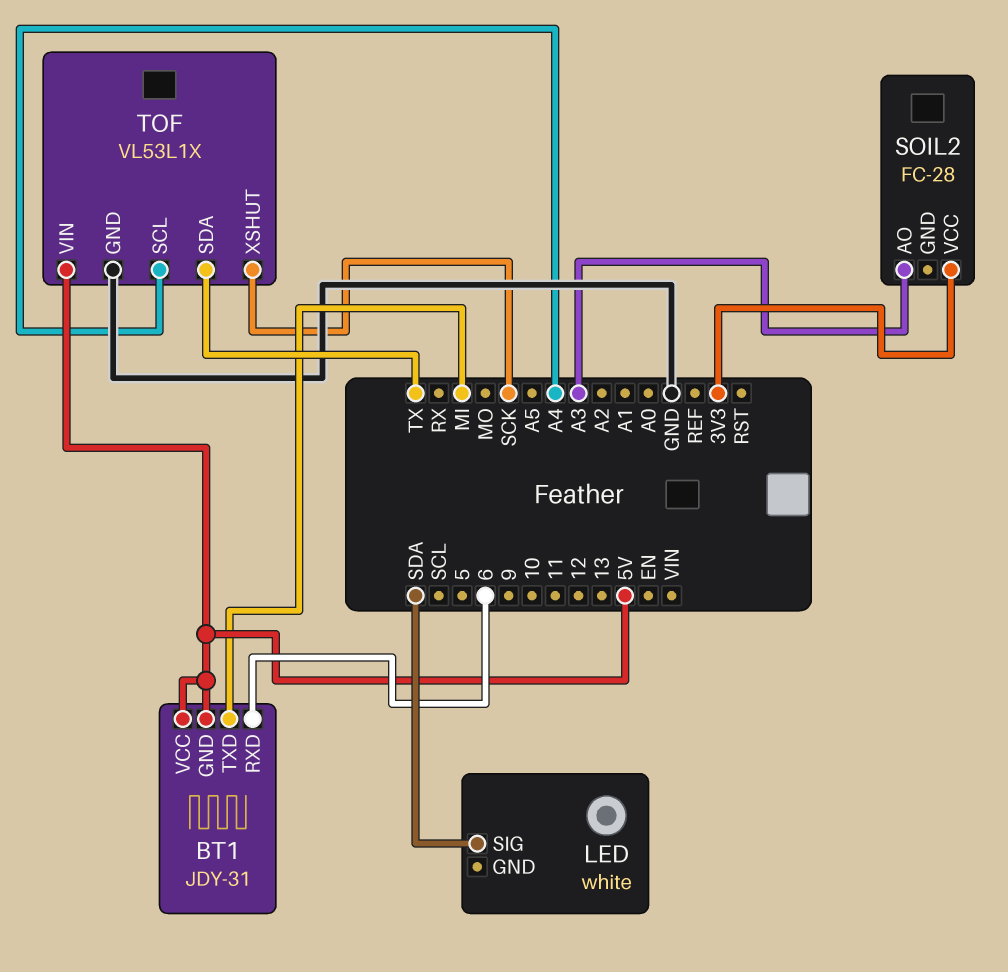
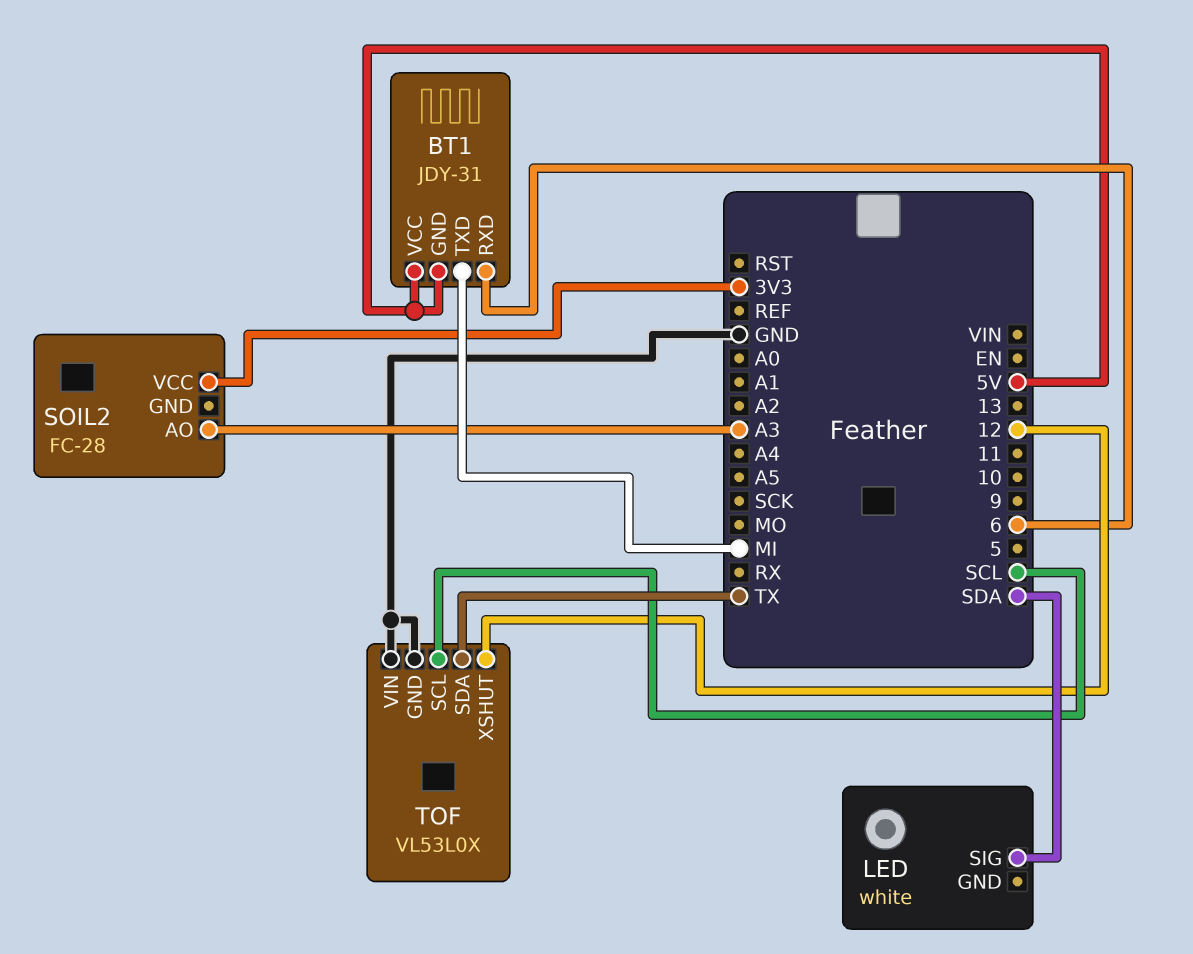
TOF: VL53L1X -> VL53L0X
TOF pin SCL: A4 -> SCL
TOF pin VIN: 5V -> GND
TOF pin XSHUT: SCK -> 12

